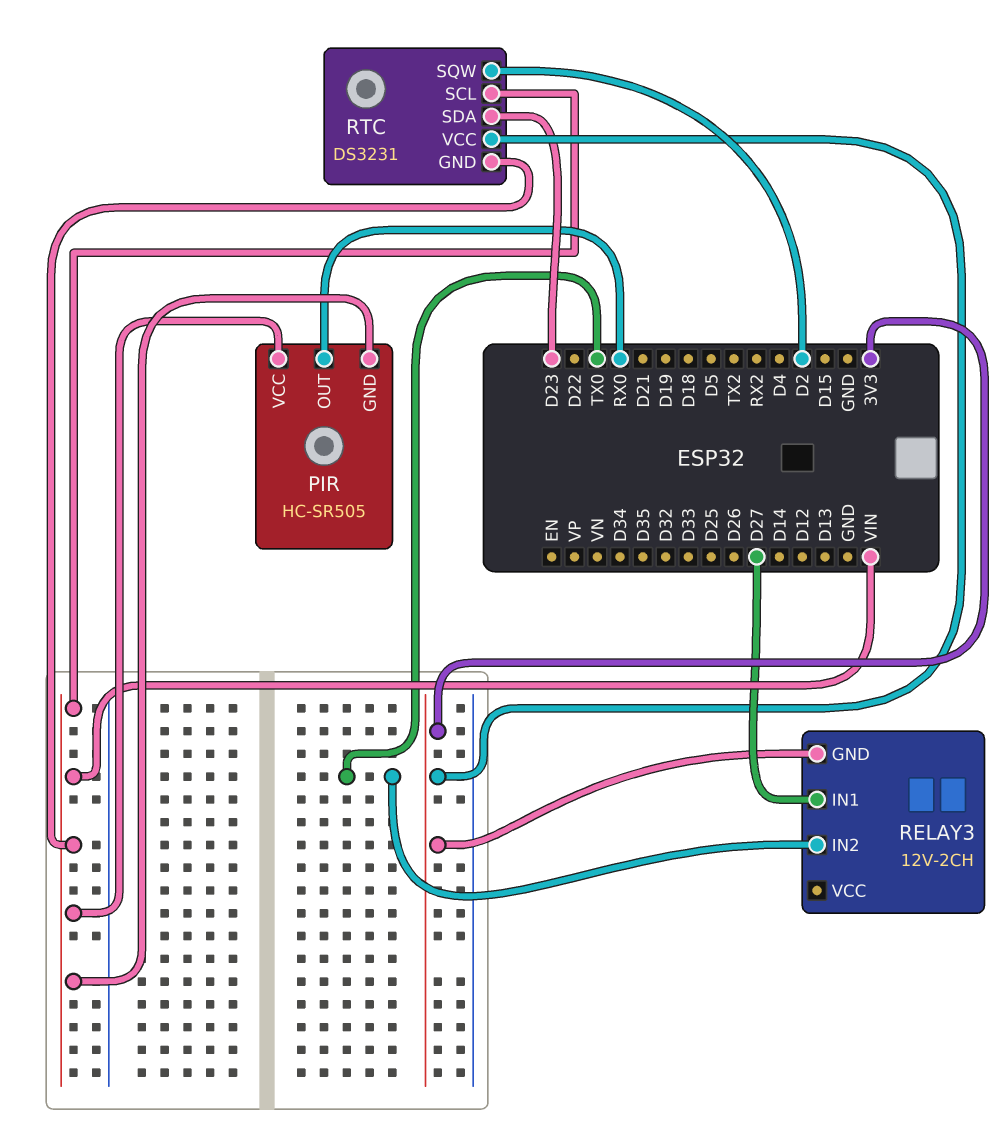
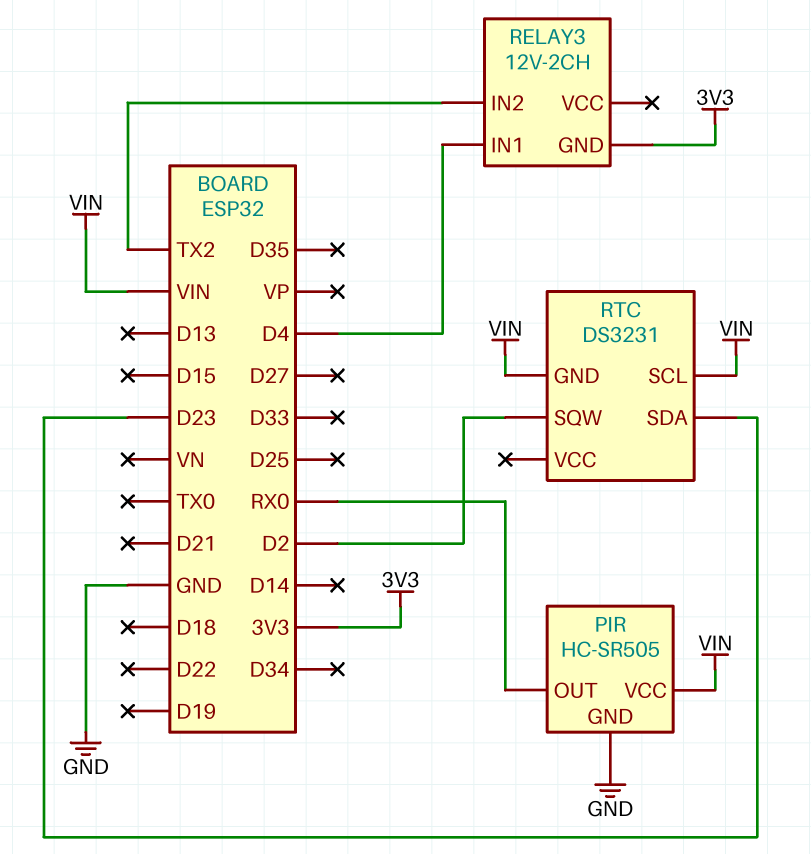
PIR pin GND: VIN -> GND
RELAY3 pin IN1: D27 -> D4
RELAY3 pin IN2: TX0 -> TX2
RTC pin VCC: 3V3 -> none

